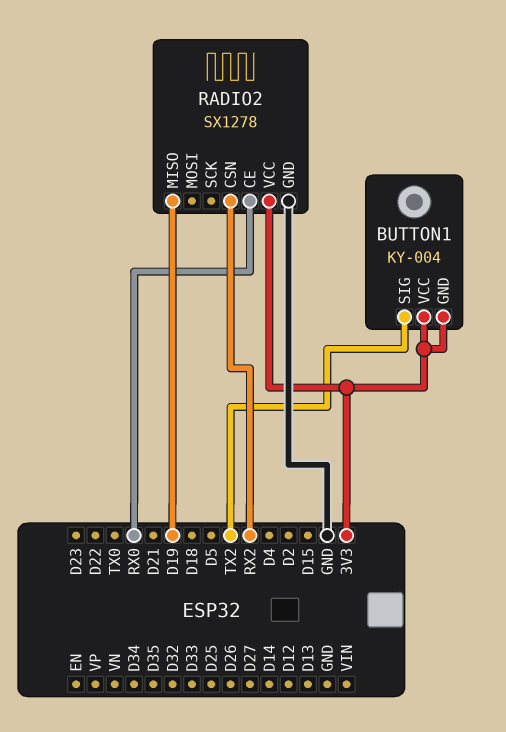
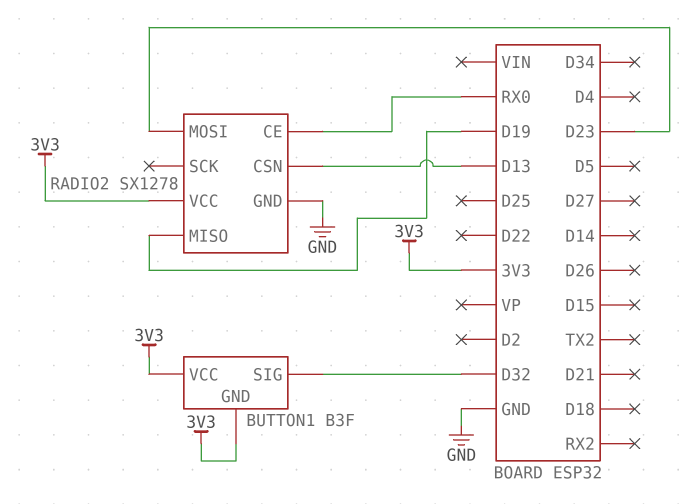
BUTTON1: KY-004 -> B3F
BUTTON1 pin SIG: TX2 -> D32
RADIO2 pin CSN: RX2 -> D13
RADIO2 pin MOSI: none -> D23

